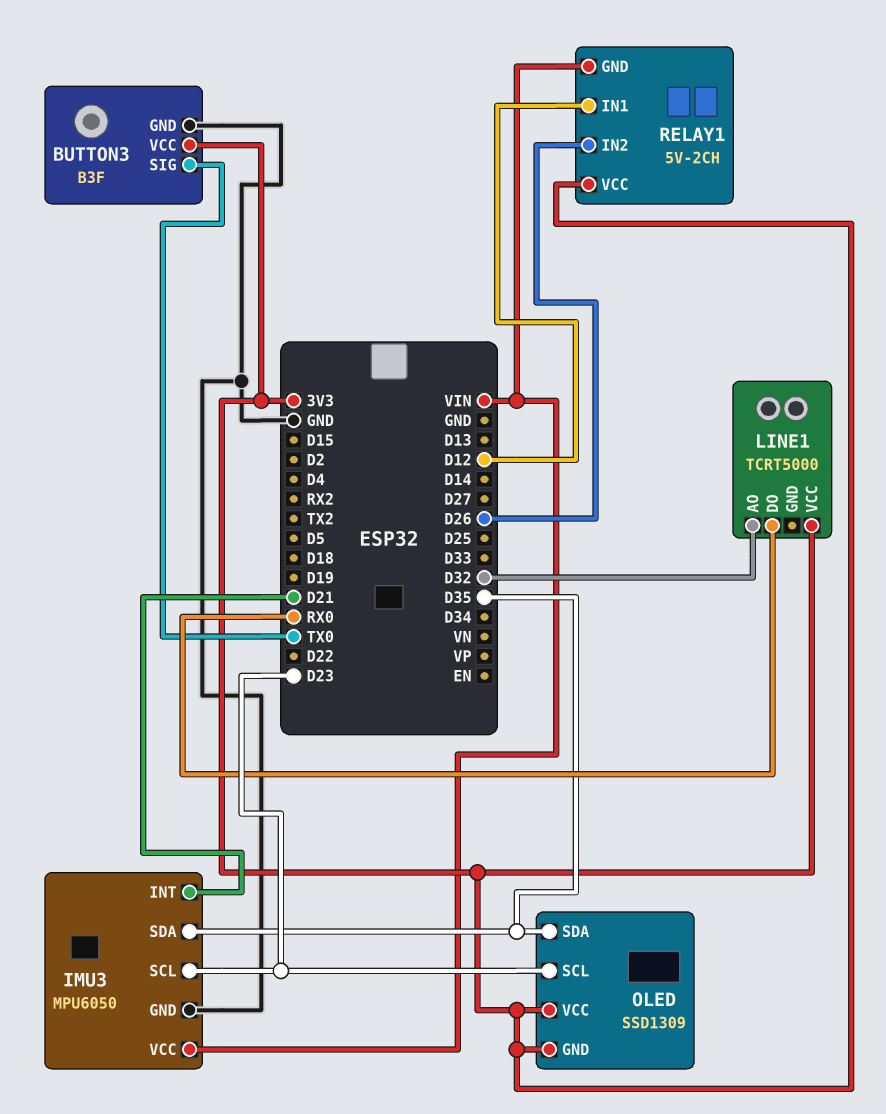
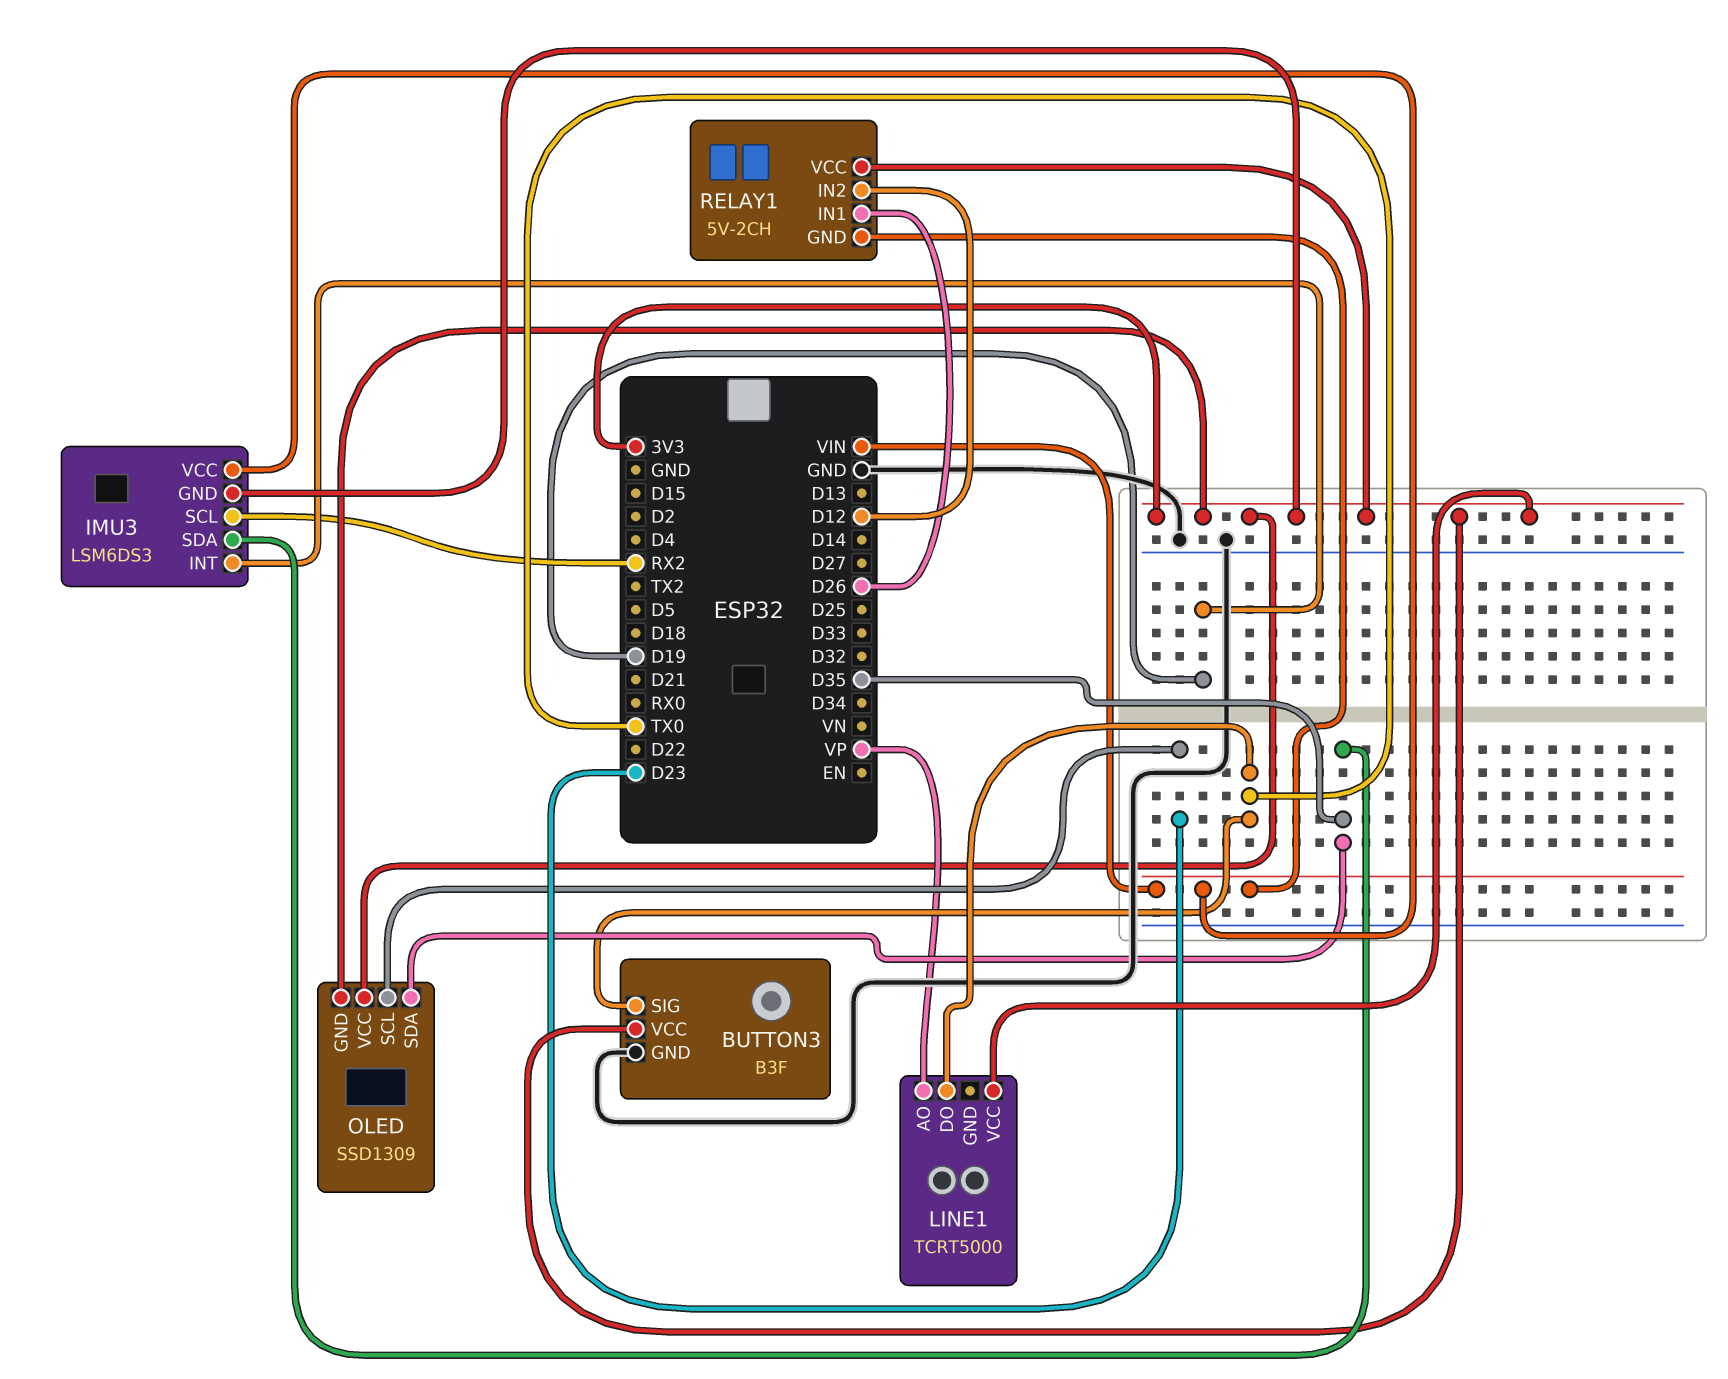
IMU3: MPU6050 -> LSM6DS3
IMU3 pin GND: GND -> 3V3
IMU3 pin INT: D21 -> D19
IMU3 pin SCL: D23 -> RX2
LINE1 pin AO: D32 -> VP
LINE1 pin DO: RX0 -> TX0
RELAY1 pin IN1: D12 -> D26
RELAY1 pin IN2: D26 -> D12

